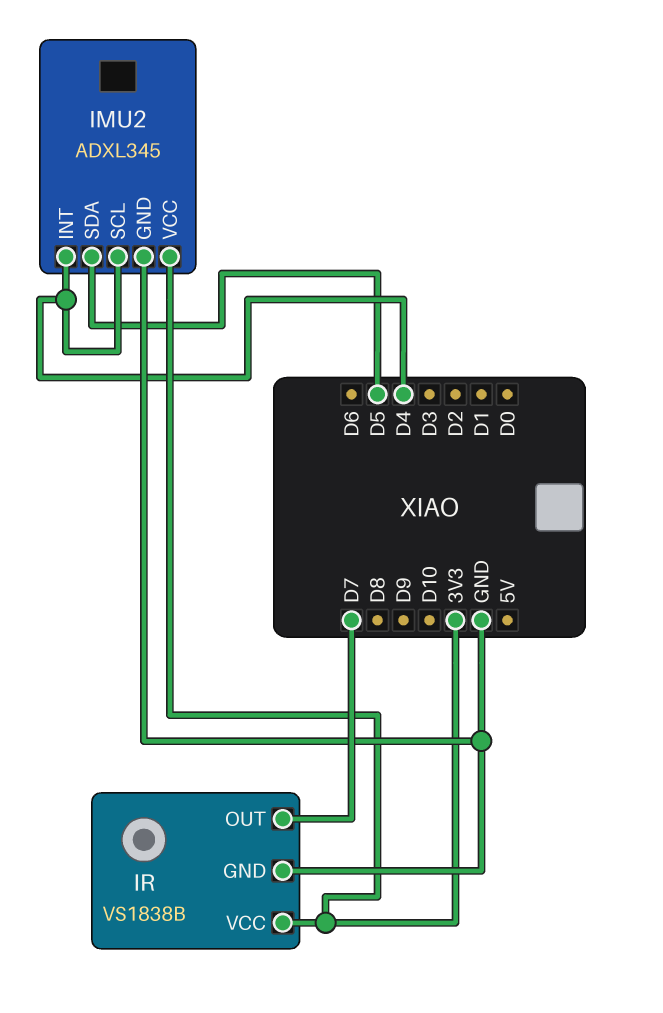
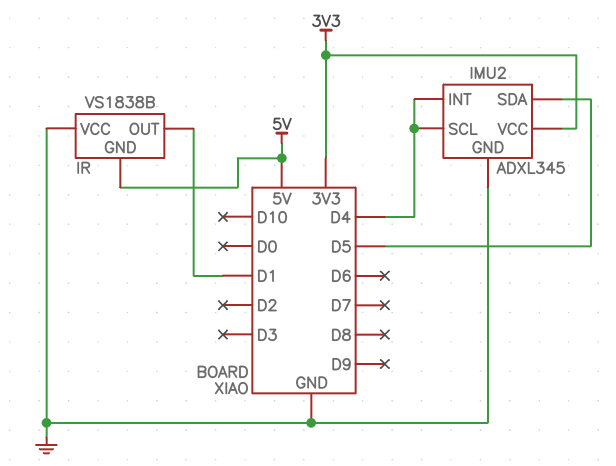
IR pin GND: GND -> 5V
IR pin OUT: D7 -> D1
IR pin VCC: 3V3 -> GND

